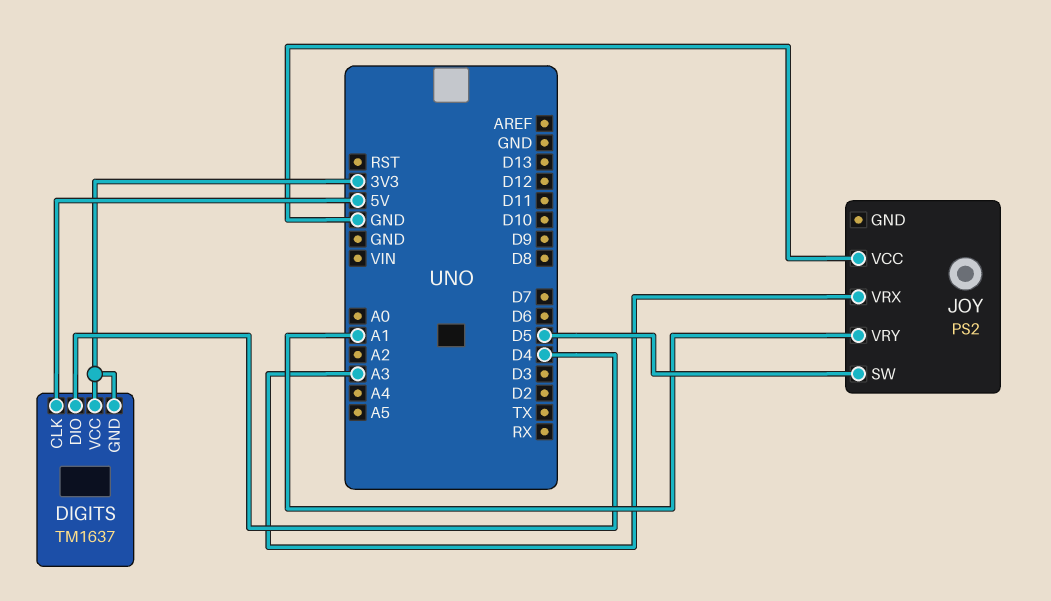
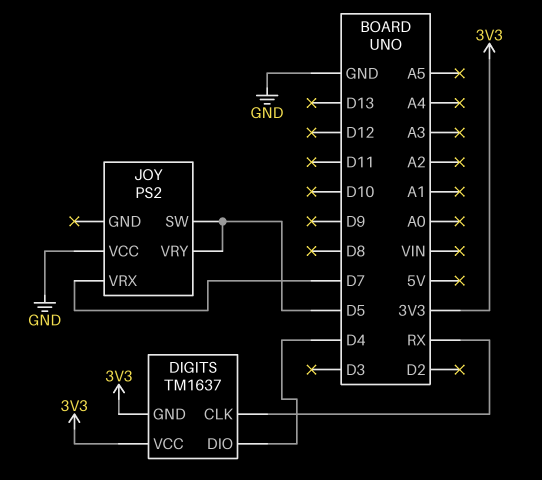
DIGITS pin CLK: 5V -> RX
JOY pin VRX: A3 -> D7
JOY pin VRY: A1 -> D5

